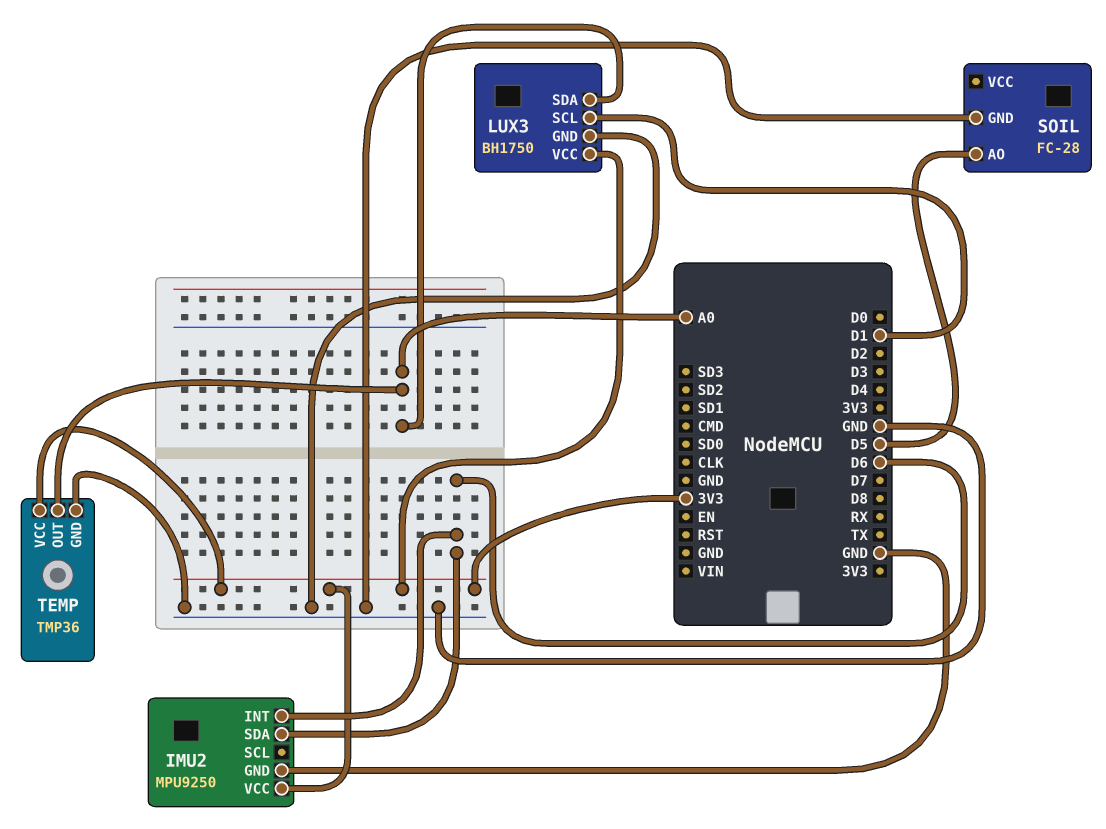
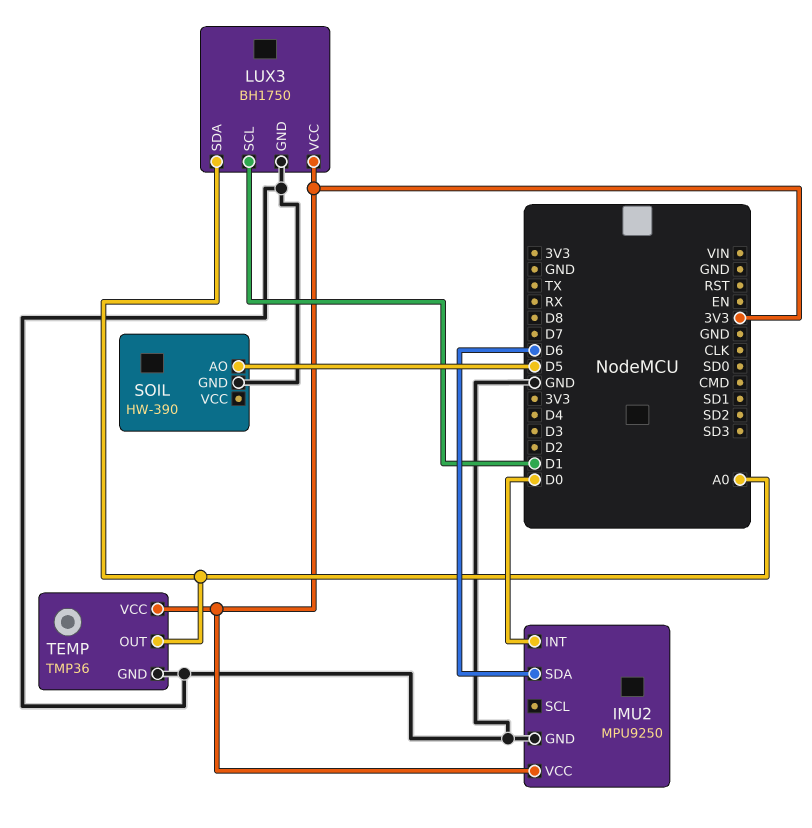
IMU2 pin INT: D6 -> D0
SOIL: FC-28 -> HW-390

